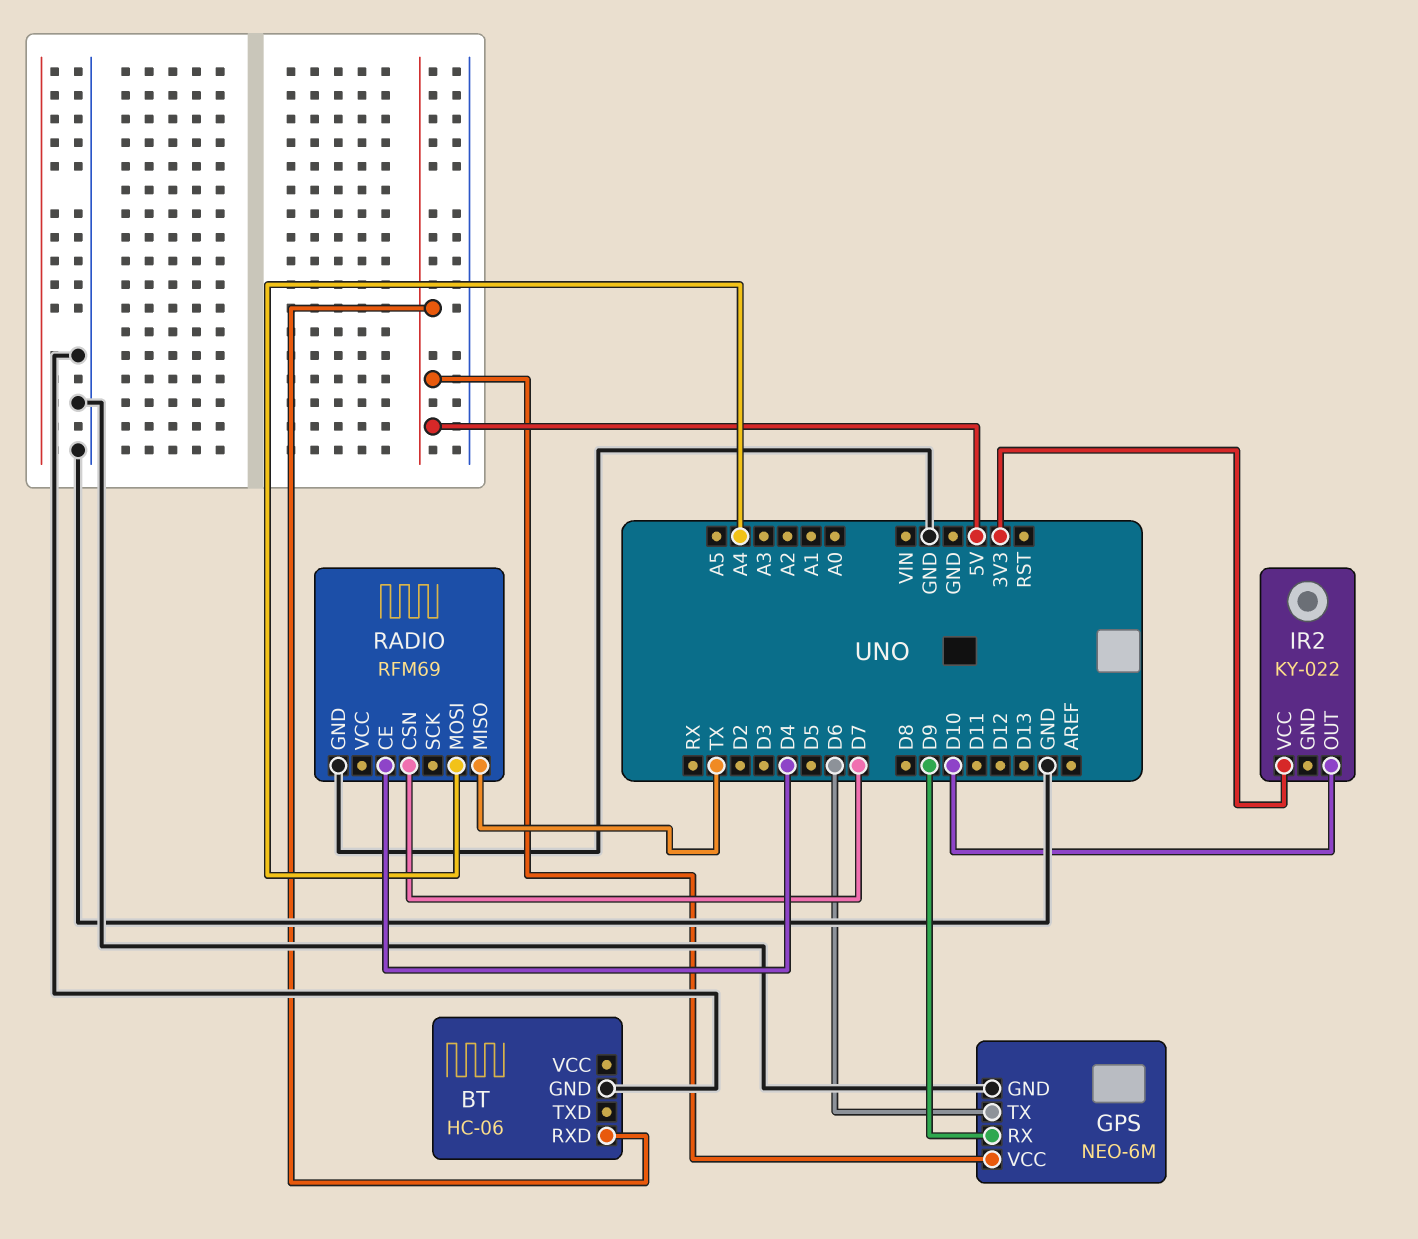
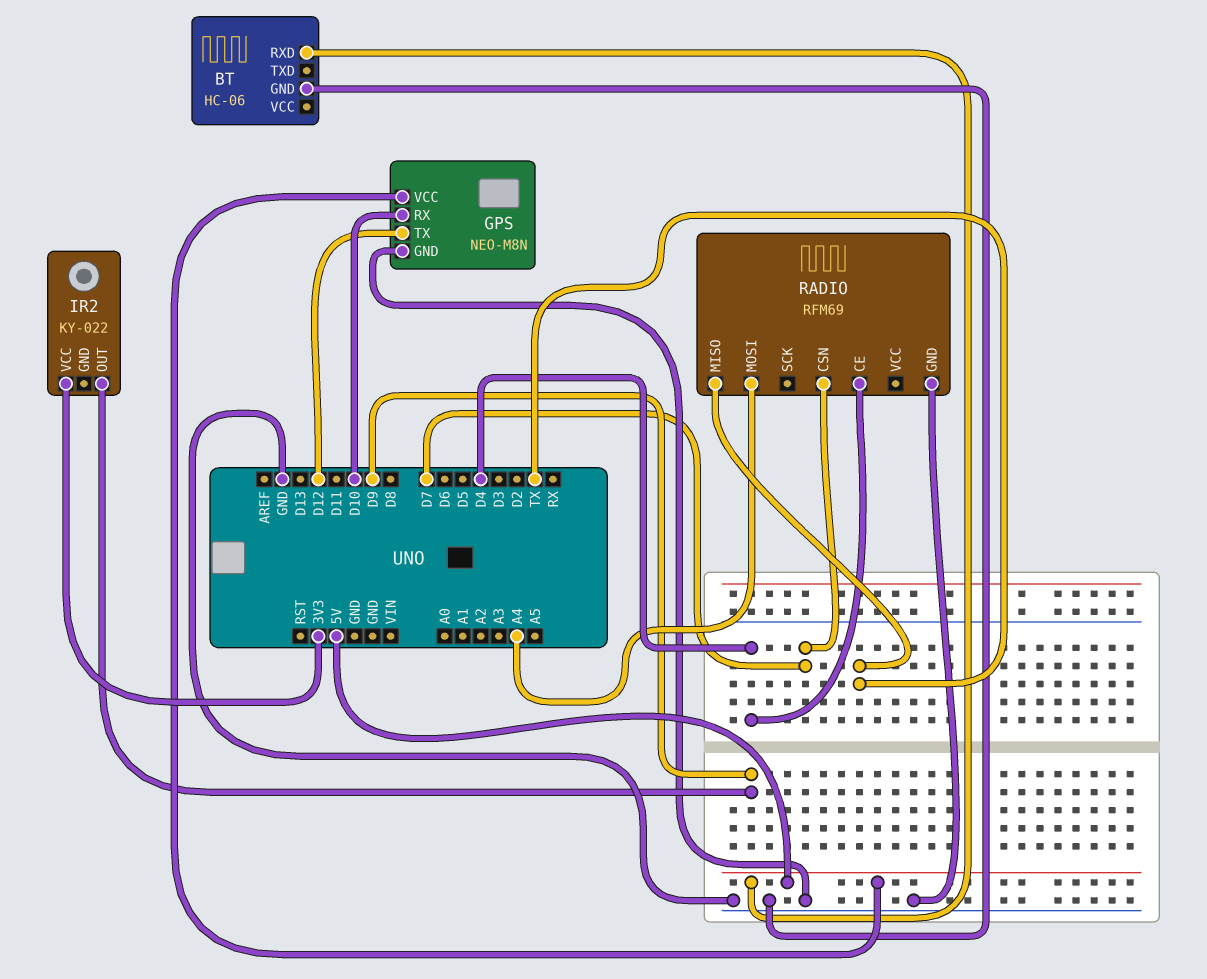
GPS: NEO-6M -> NEO-M8N
GPS pin RX: D9 -> D10
GPS pin TX: D6 -> D12
IR2 pin OUT: D10 -> D9

